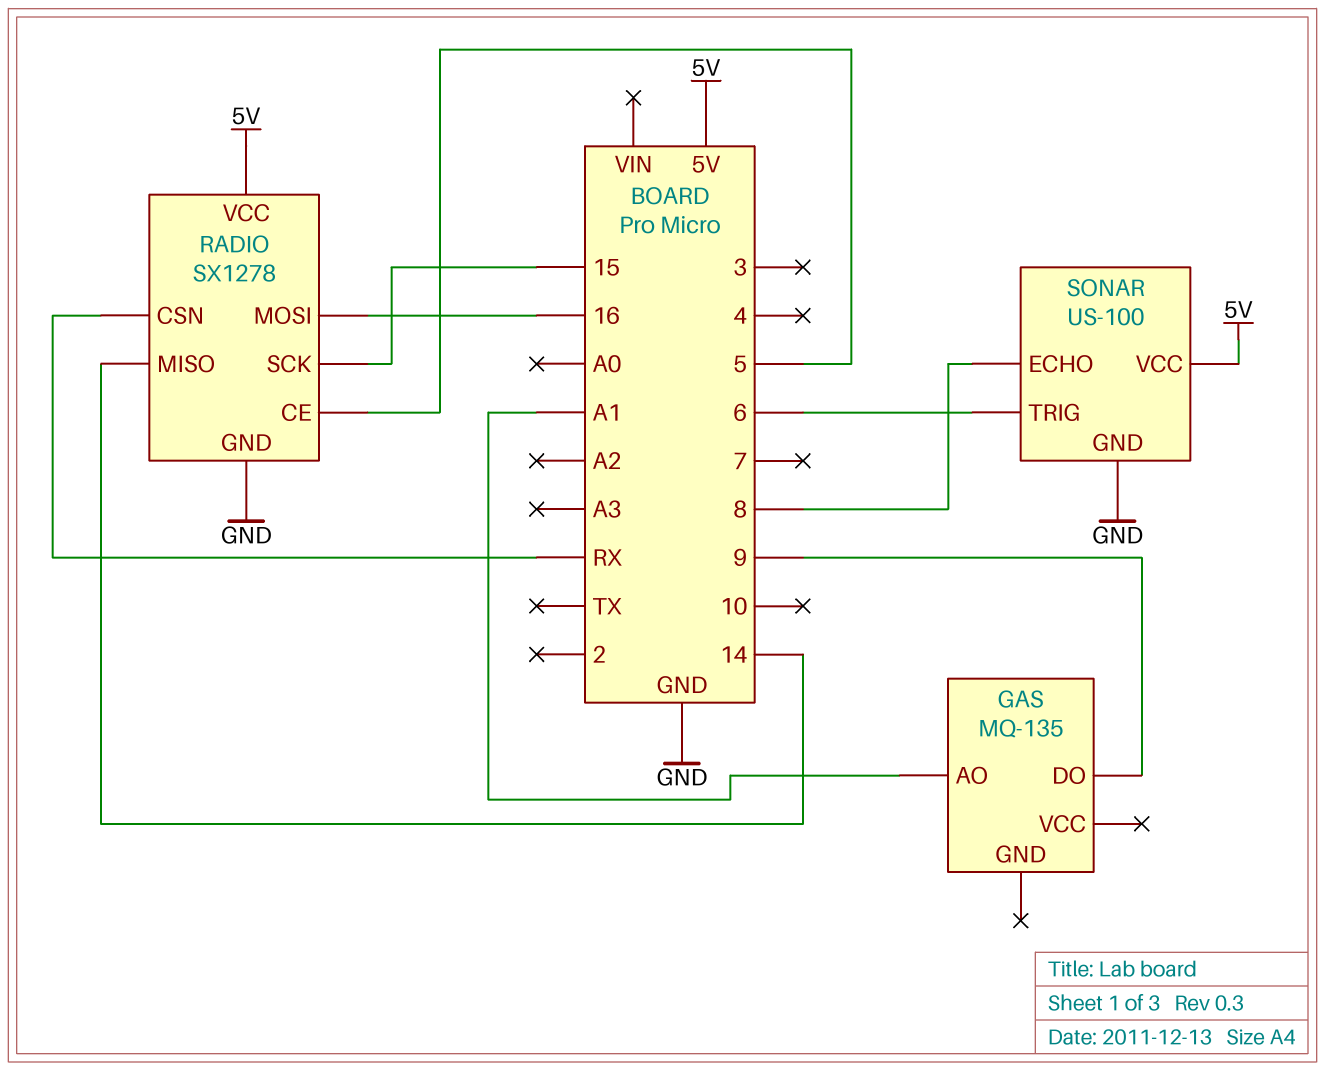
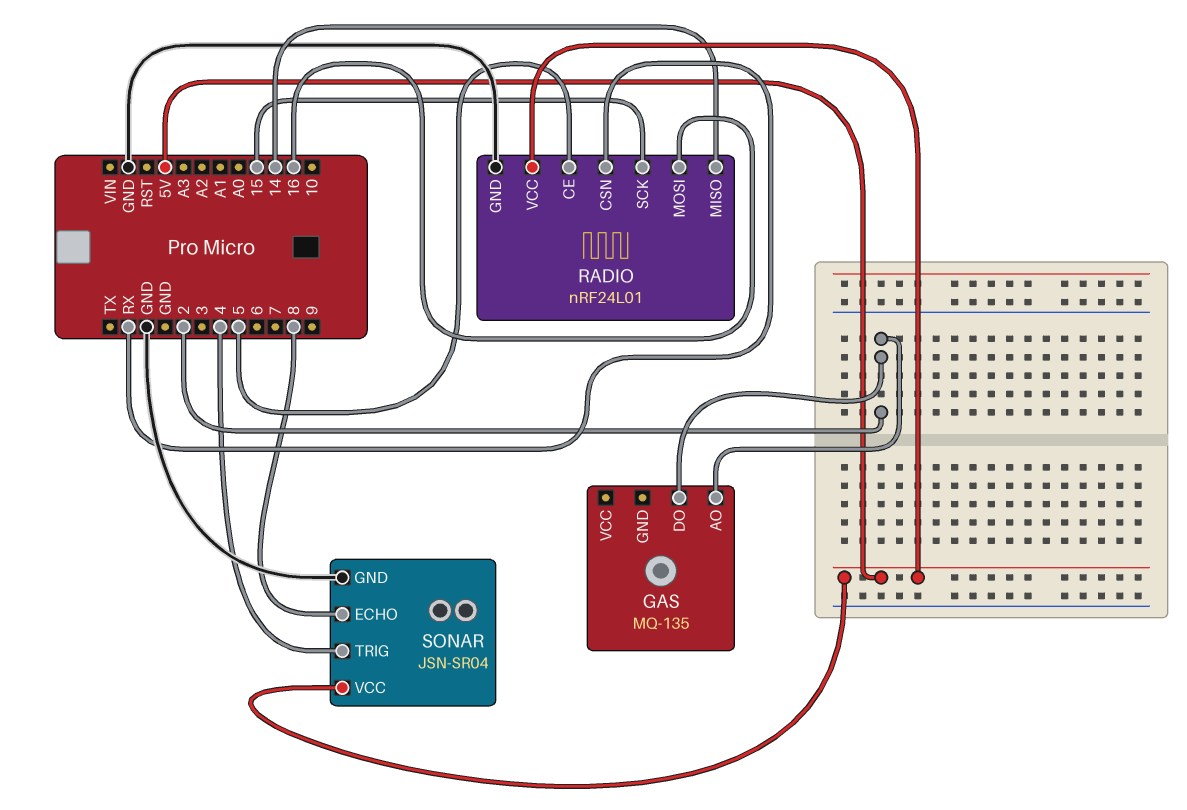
GAS pin AO: A1 -> 2
GAS pin DO: 9 -> 2
RADIO: SX1278 -> nRF24L01
SONAR: US-100 -> JSN-SR04
SONAR pin TRIG: 6 -> 4

